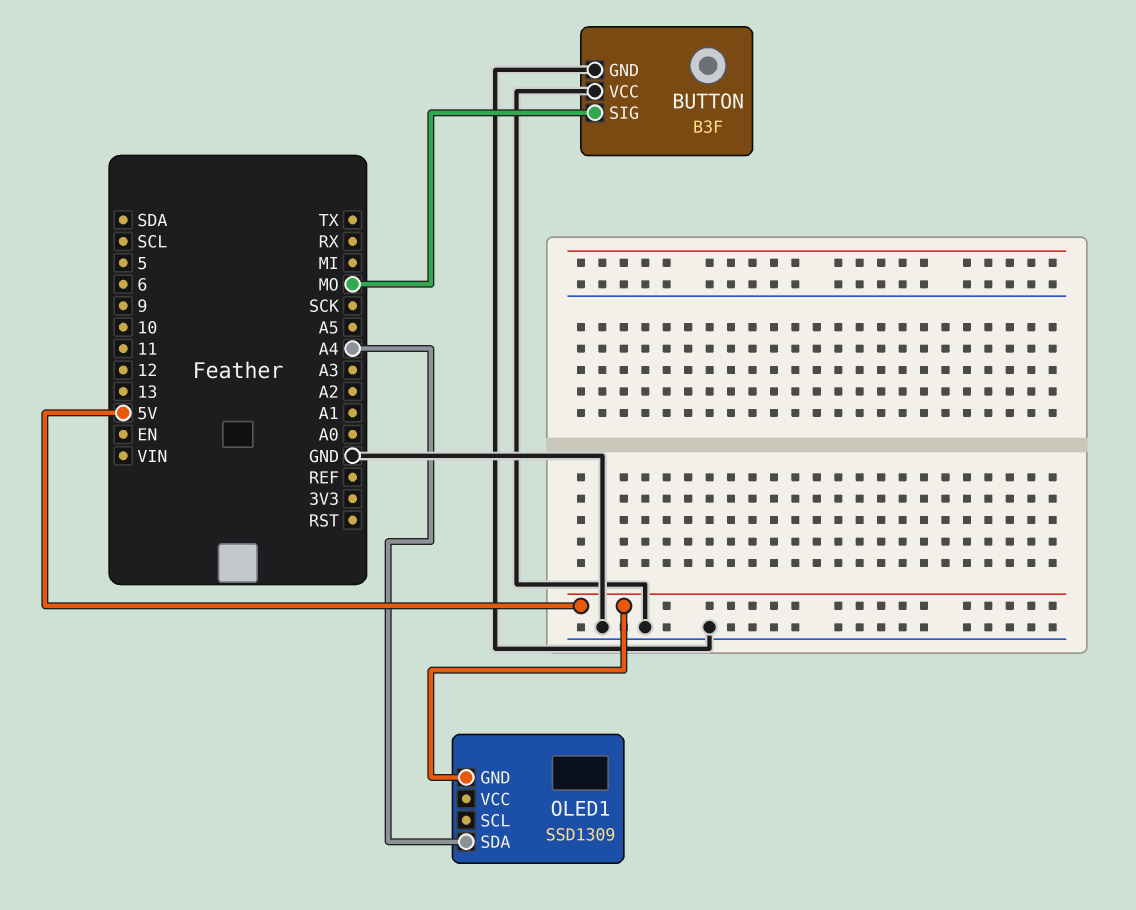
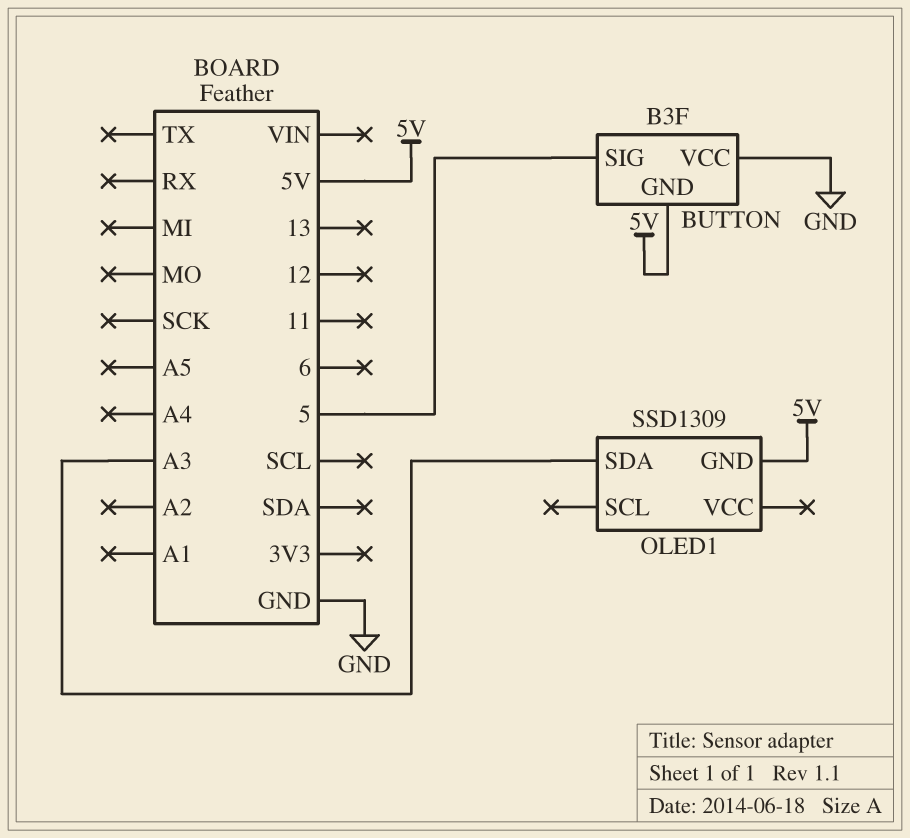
BUTTON pin GND: GND -> 5V
BUTTON pin SIG: MO -> 5
OLED1 pin SDA: A4 -> A3

